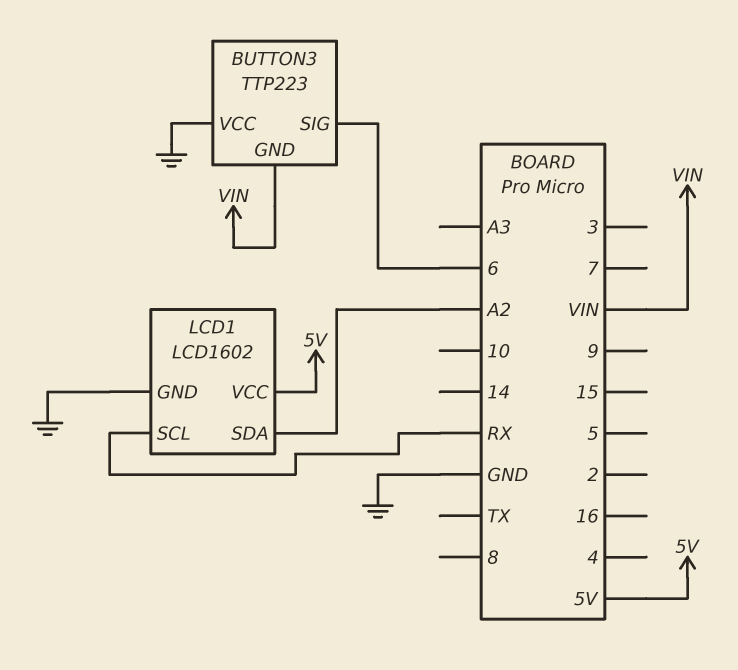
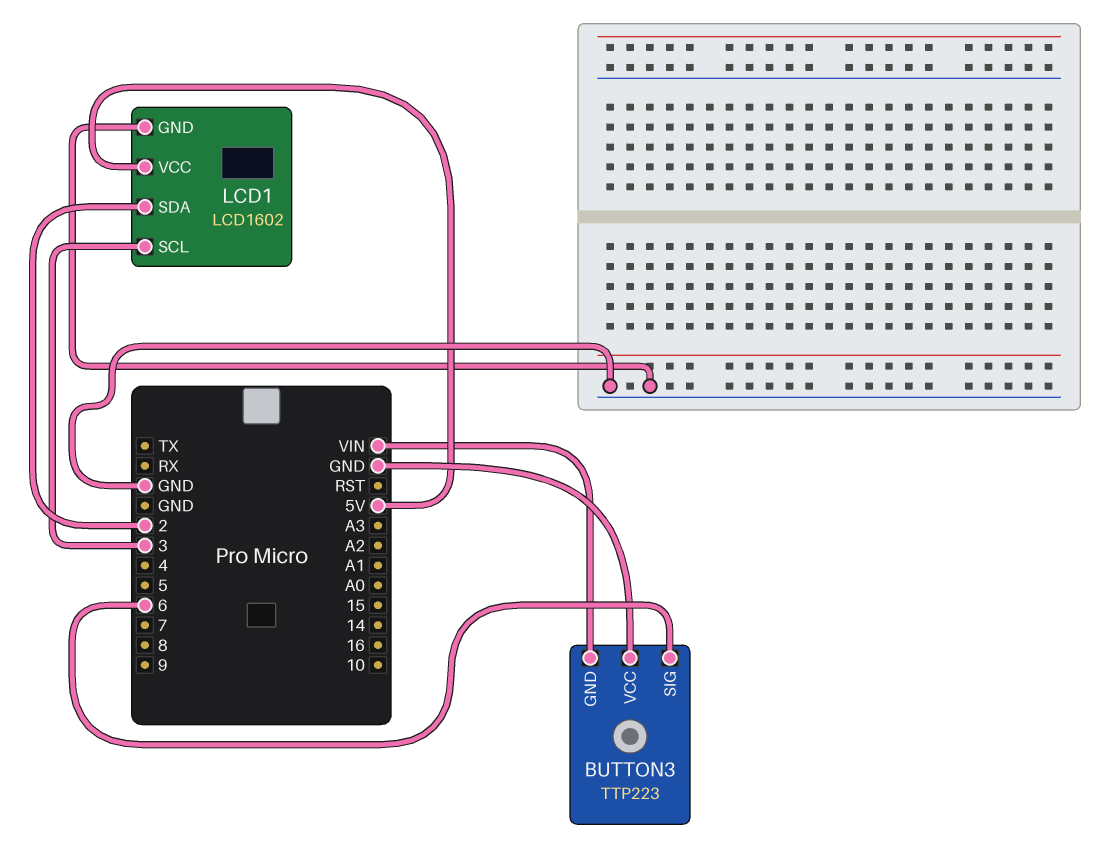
LCD1 pin SCL: RX -> 3
LCD1 pin SDA: A2 -> 2

